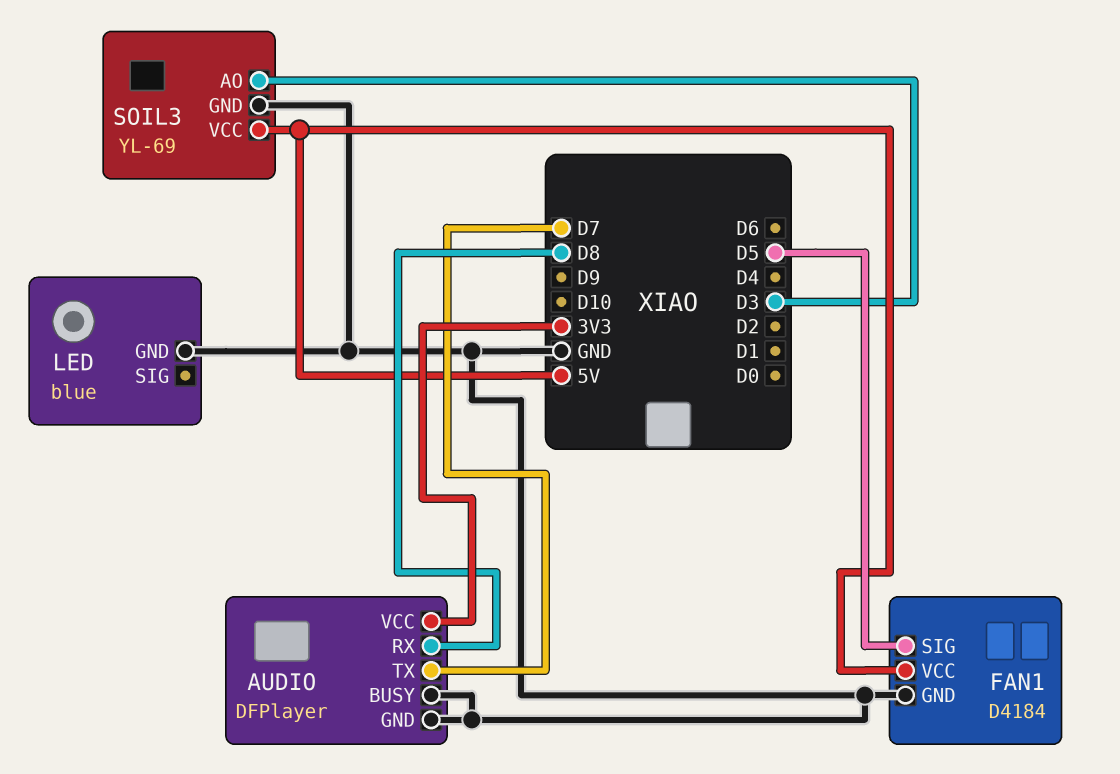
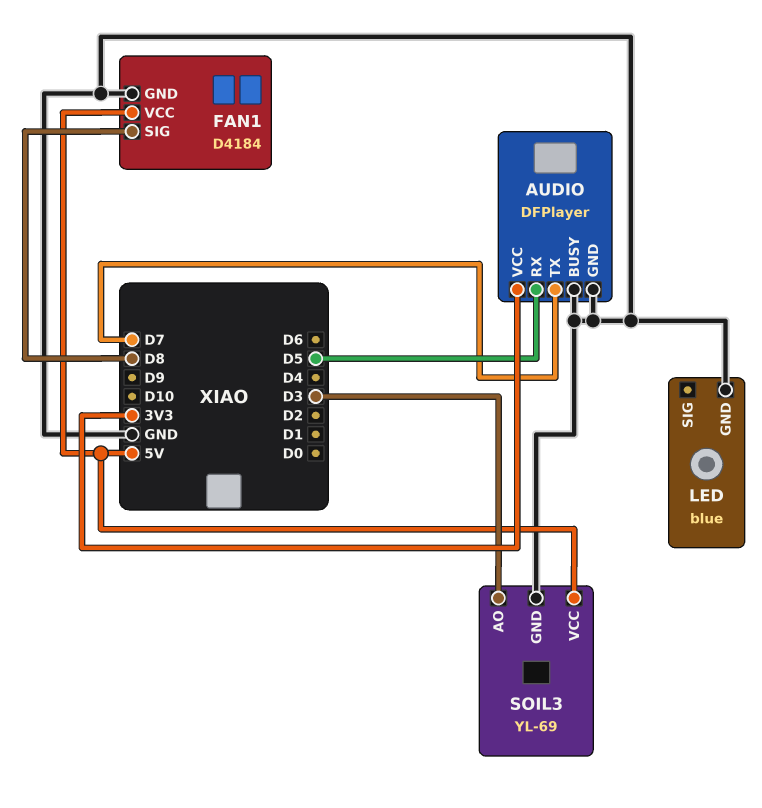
AUDIO pin RX: D8 -> D5
FAN1 pin SIG: D5 -> D8

